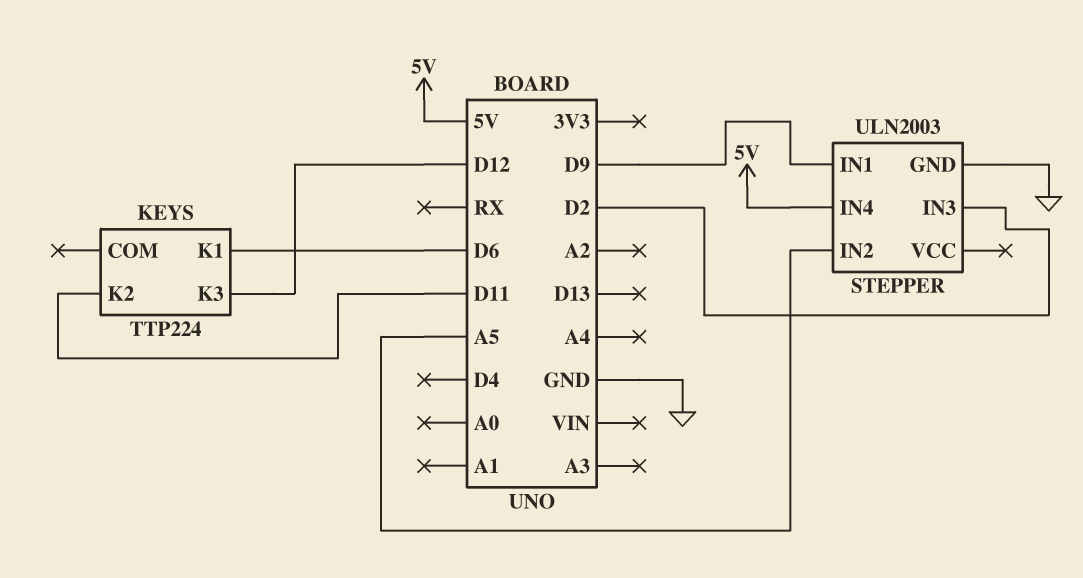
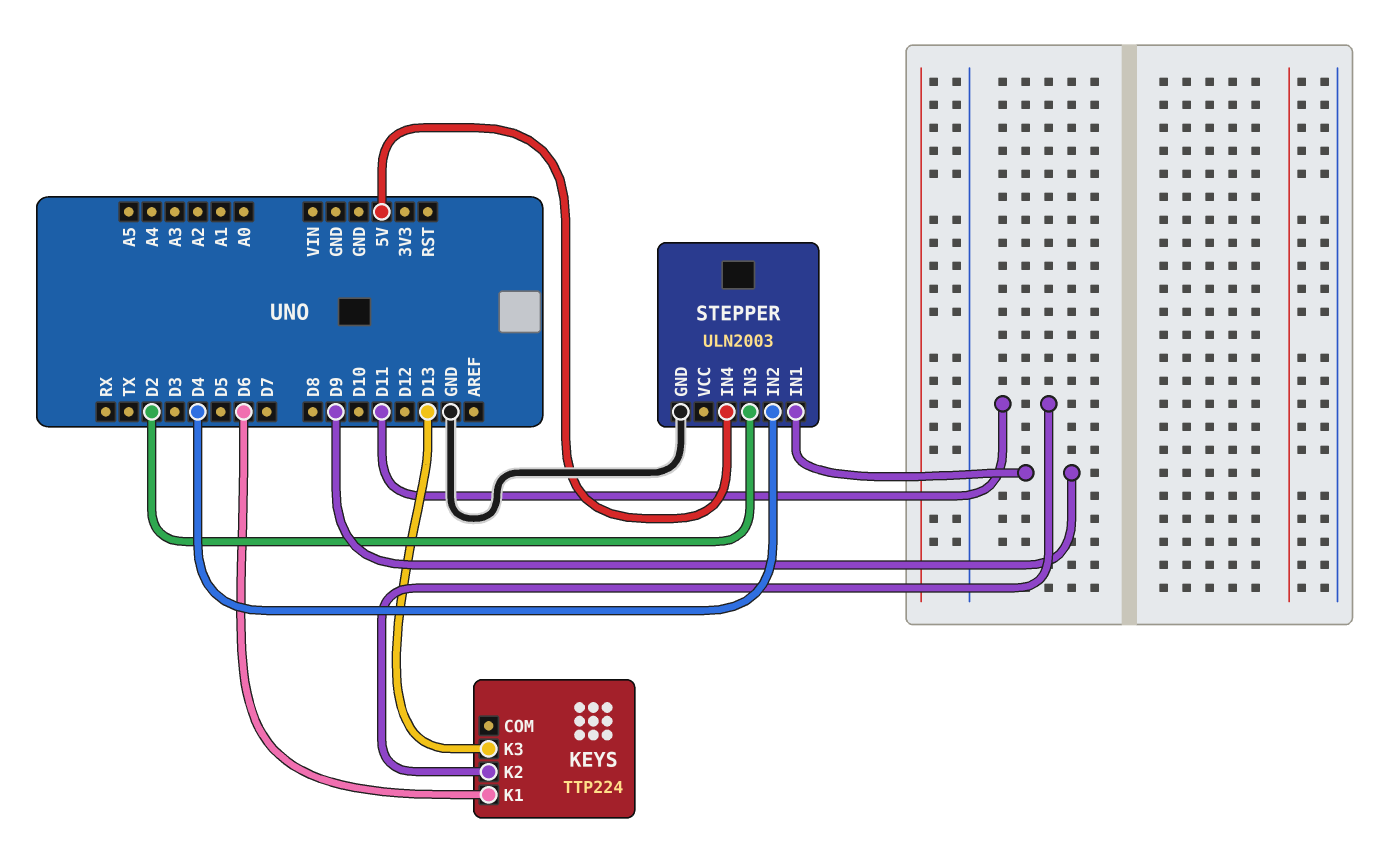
KEYS pin K3: D12 -> D13
STEPPER pin IN2: A5 -> D4

